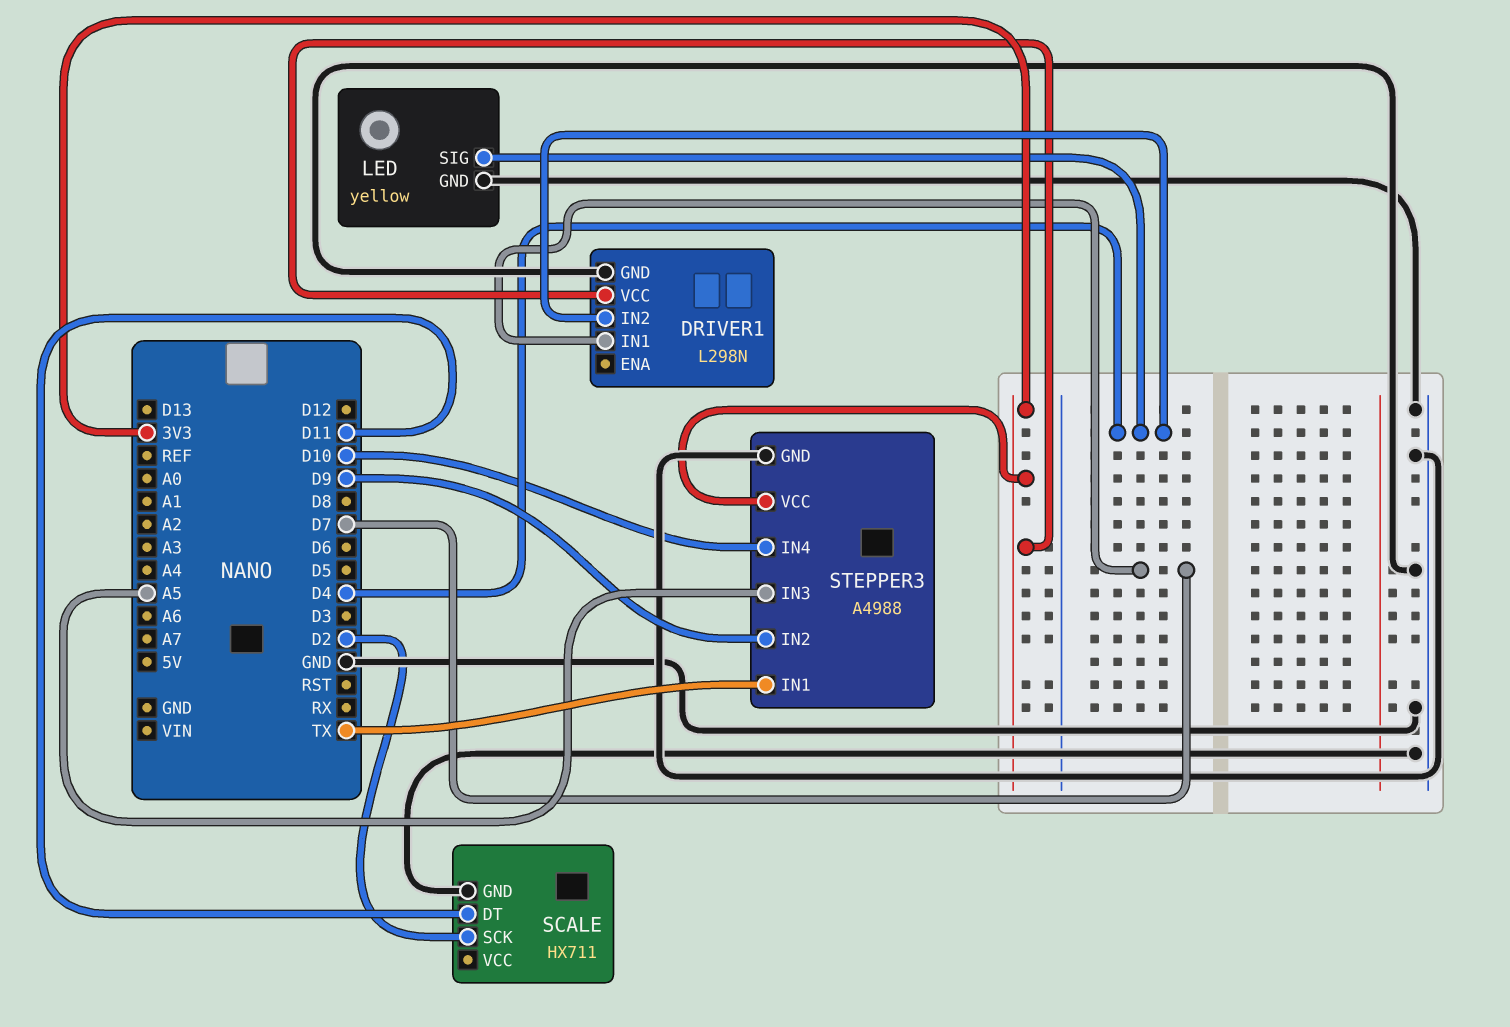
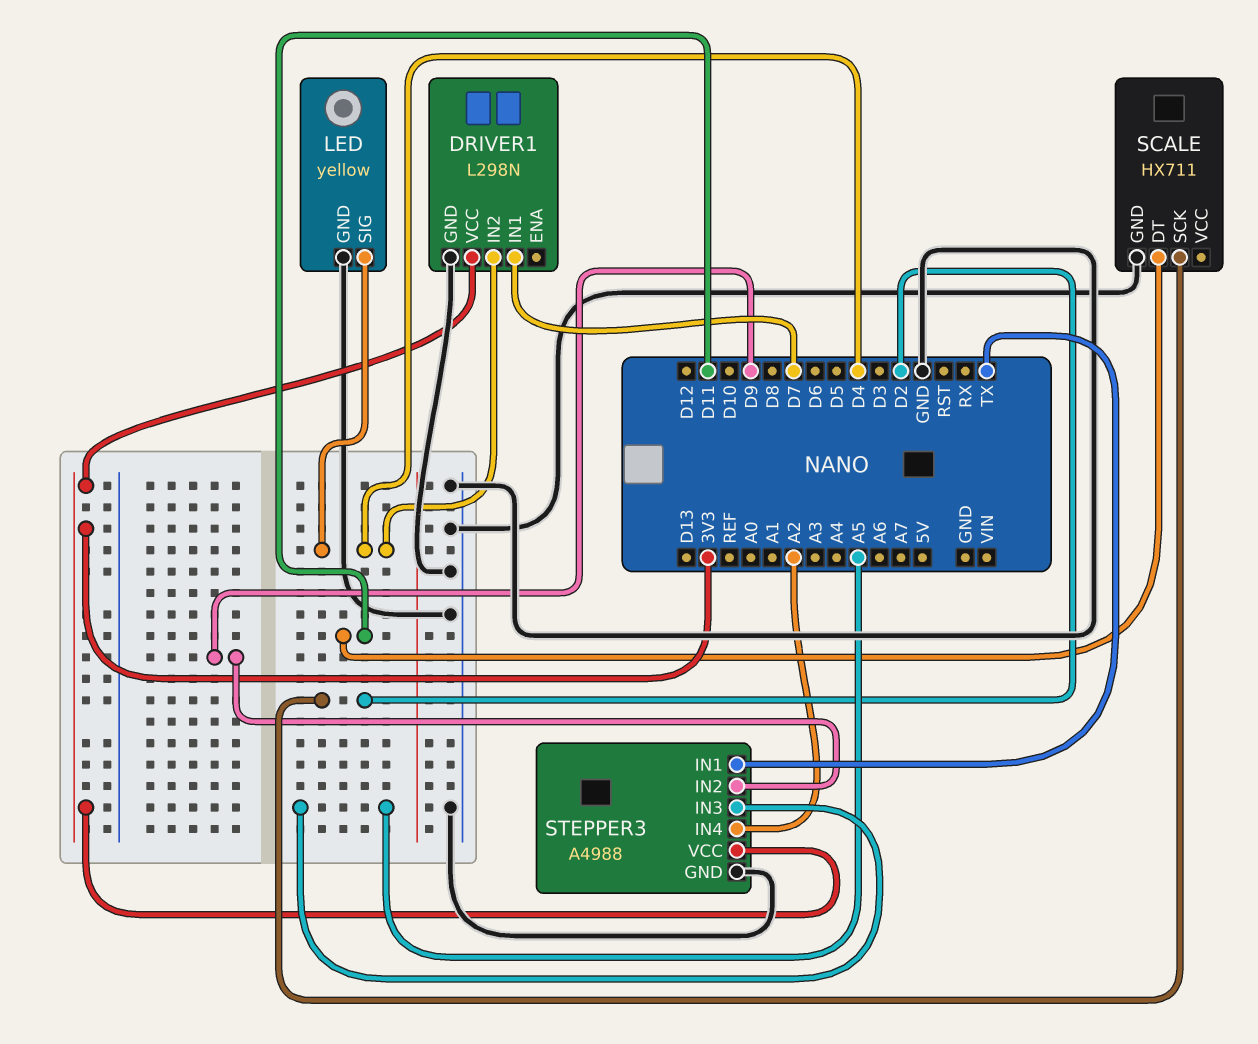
STEPPER3 pin IN4: D10 -> A2

